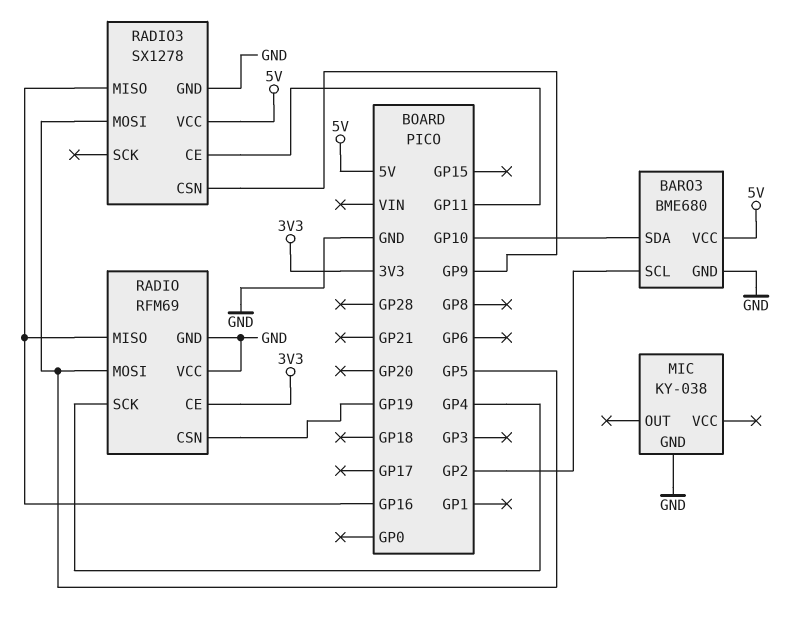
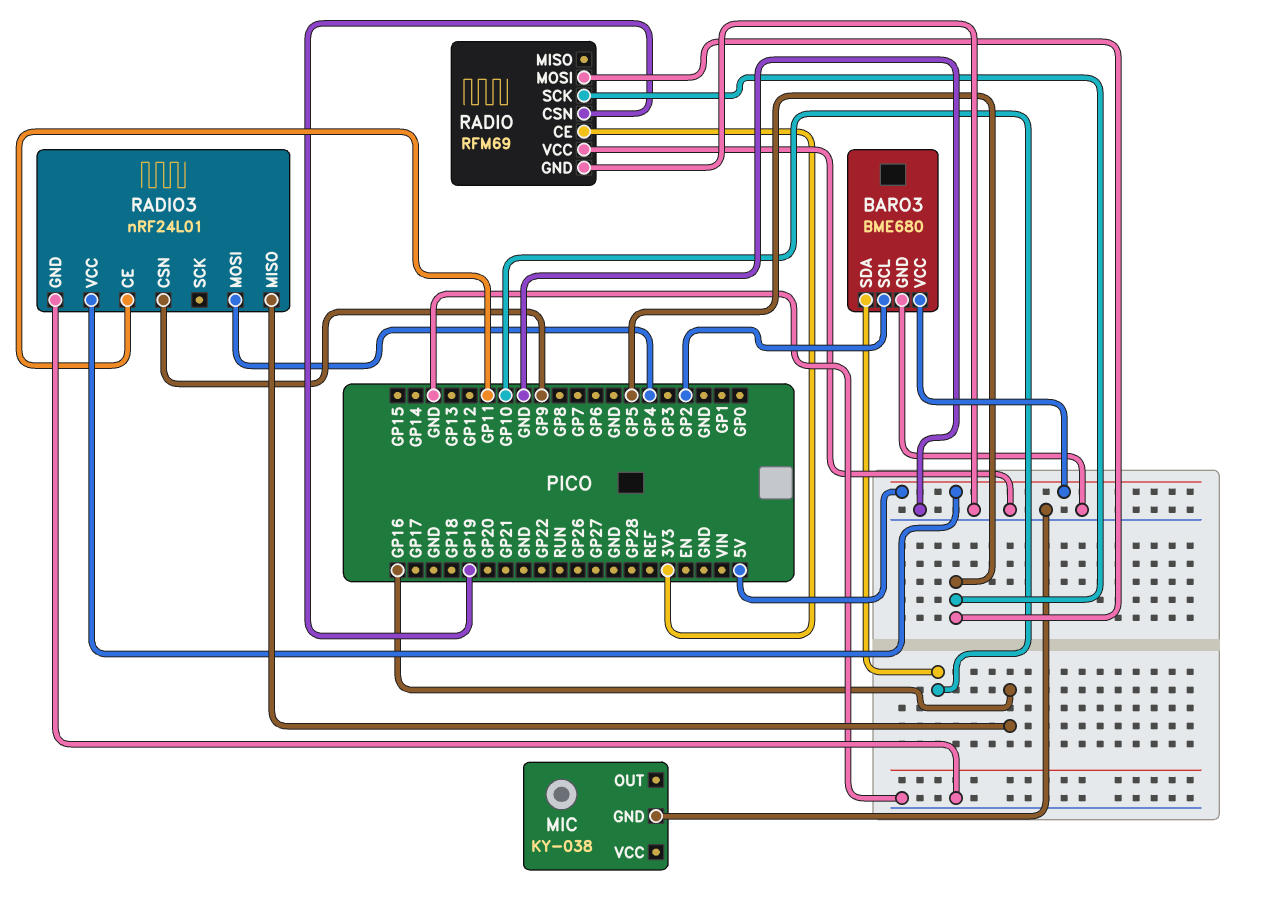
RADIO pin MISO: GP16 -> none
RADIO pin SCK: GP4 -> GP5
RADIO3: SX1278 -> nRF24L01
RADIO3 pin MOSI: GP5 -> GP4

